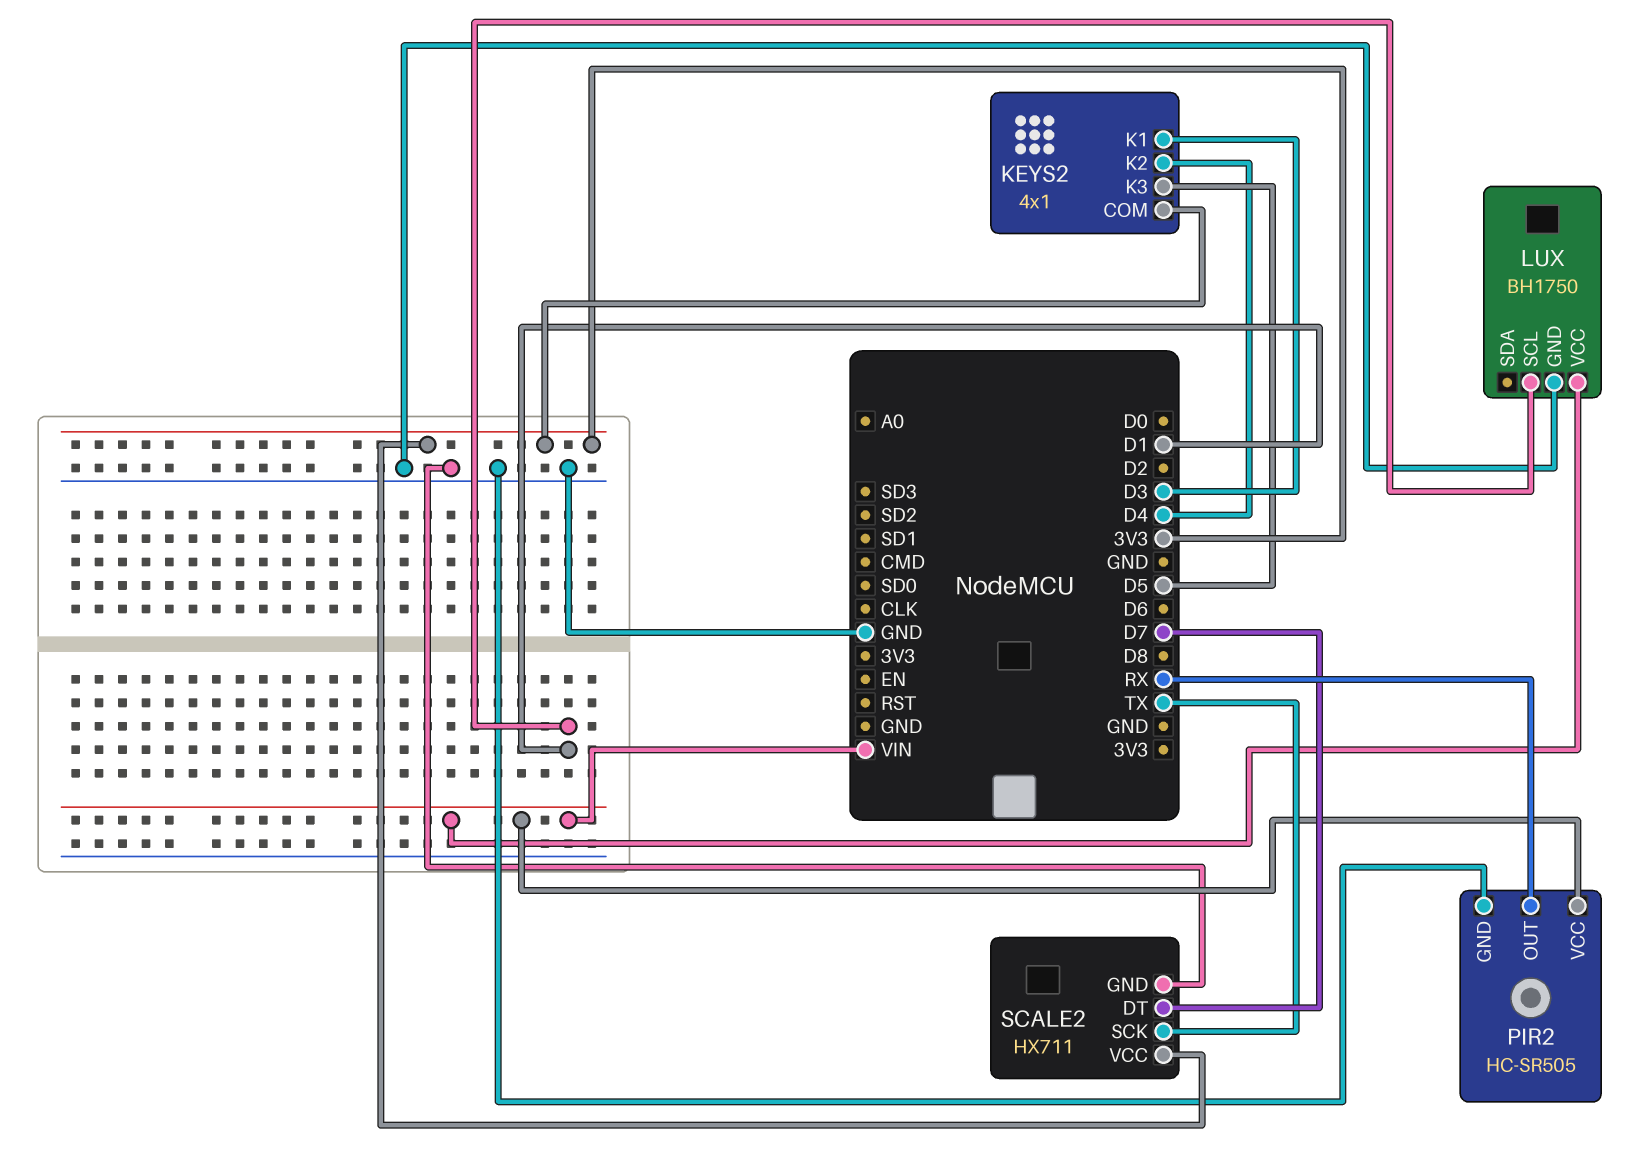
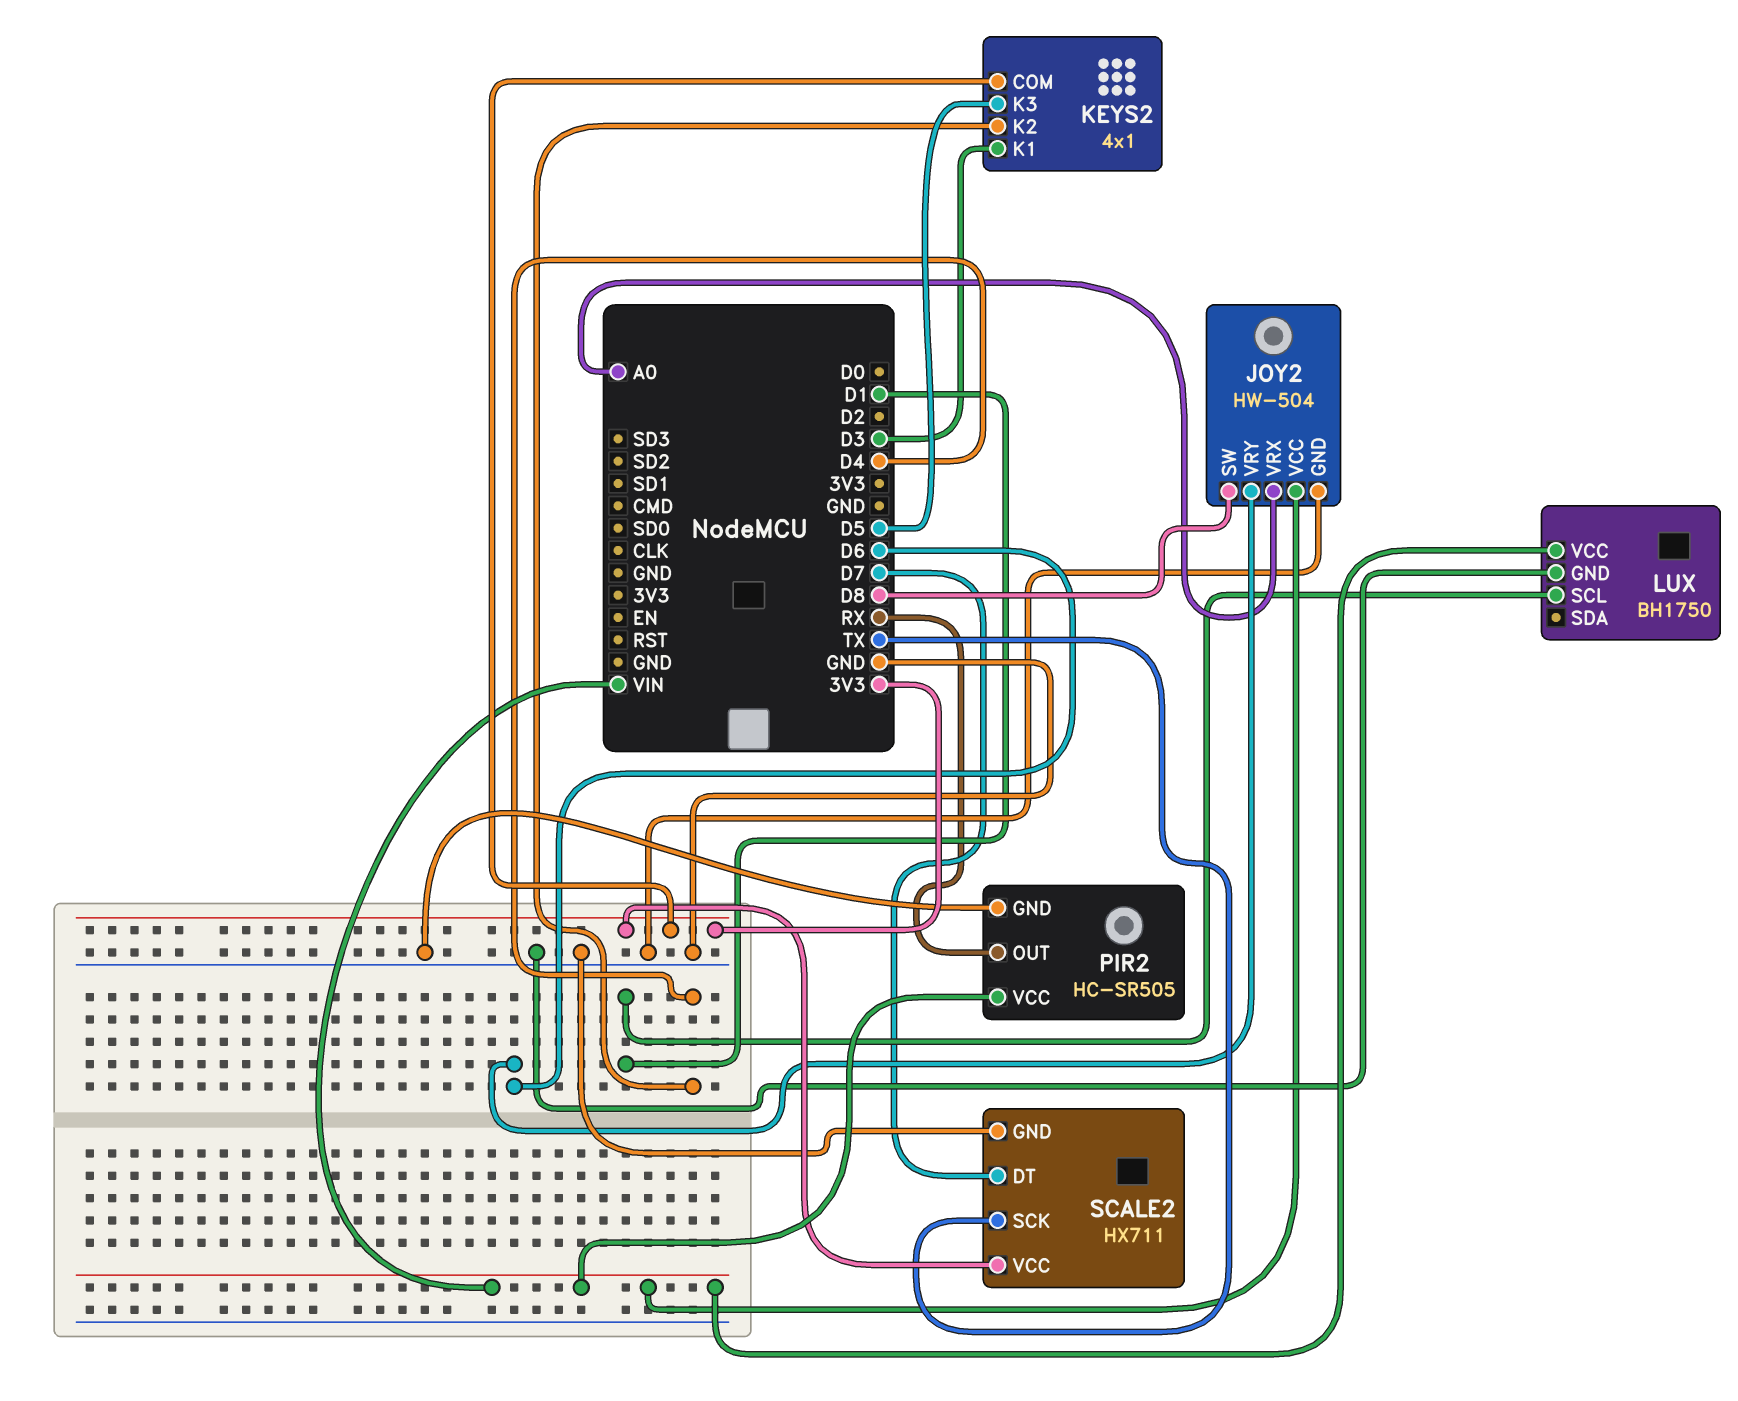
JOY2: none -> HW-504
JOY2 pin GND: none -> GND
JOY2 pin SW: none -> D8
JOY2 pin VCC: none -> VIN
JOY2 pin VRX: none -> A0
JOY2 pin VRY: none -> D6

